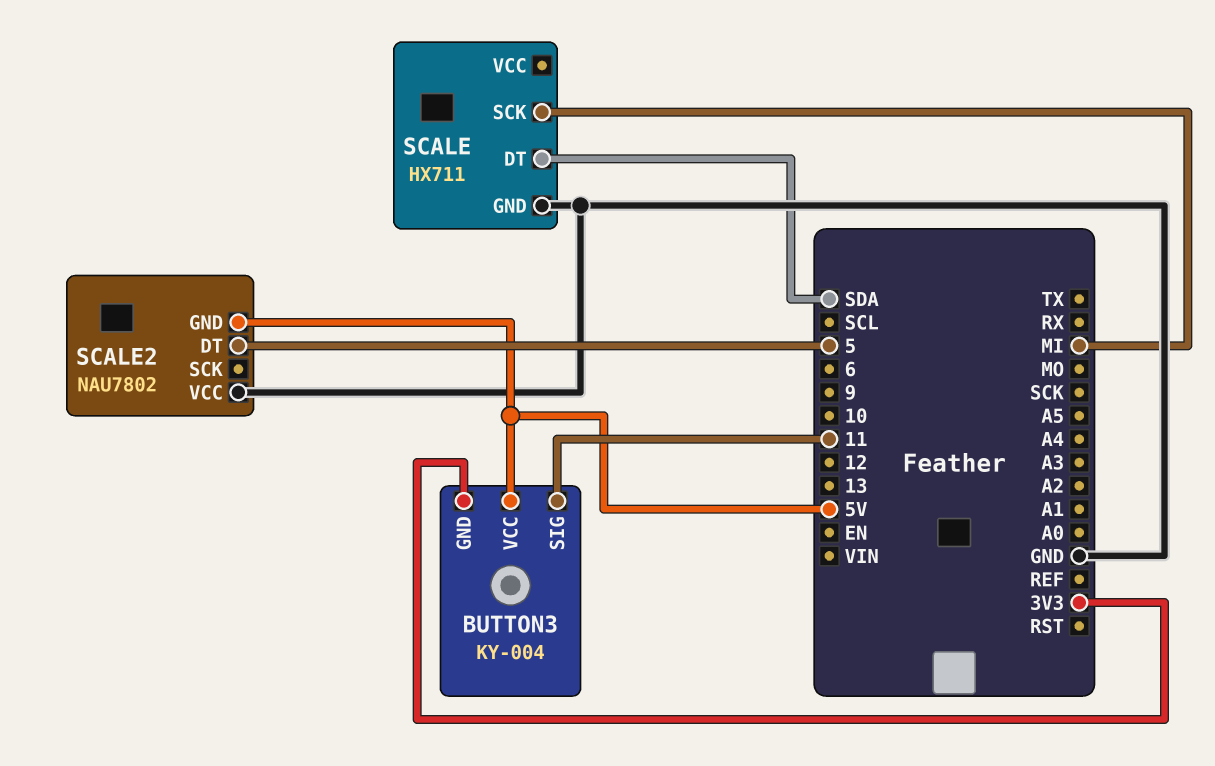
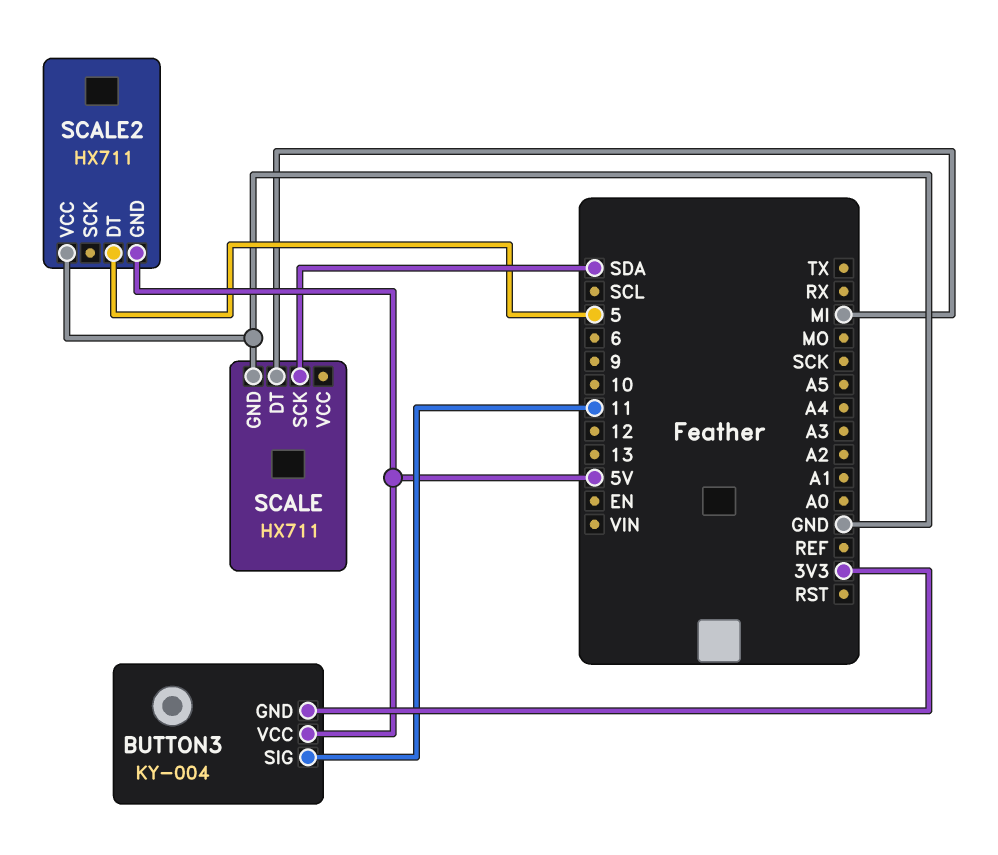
SCALE pin DT: SDA -> MI
SCALE pin SCK: MI -> SDA
SCALE2: NAU7802 -> HX711

